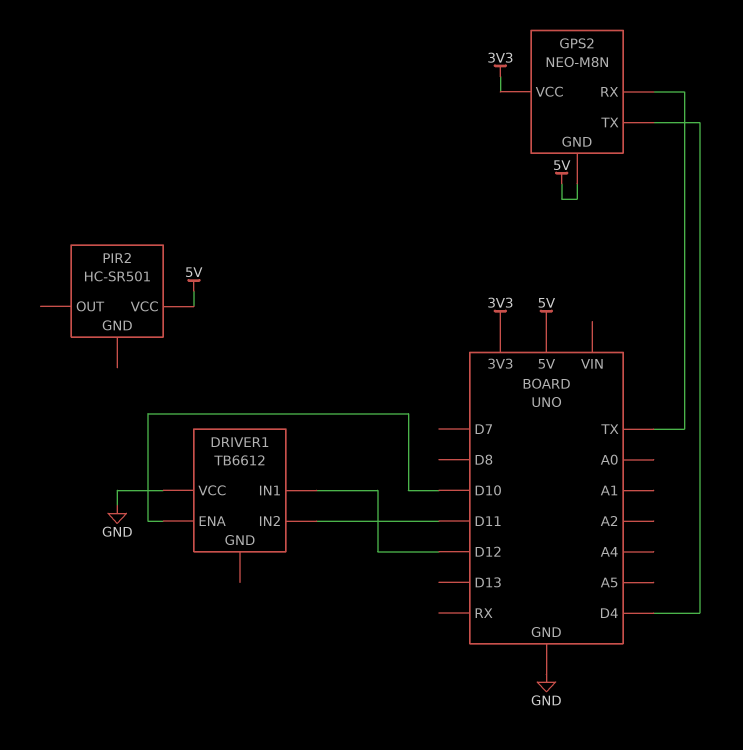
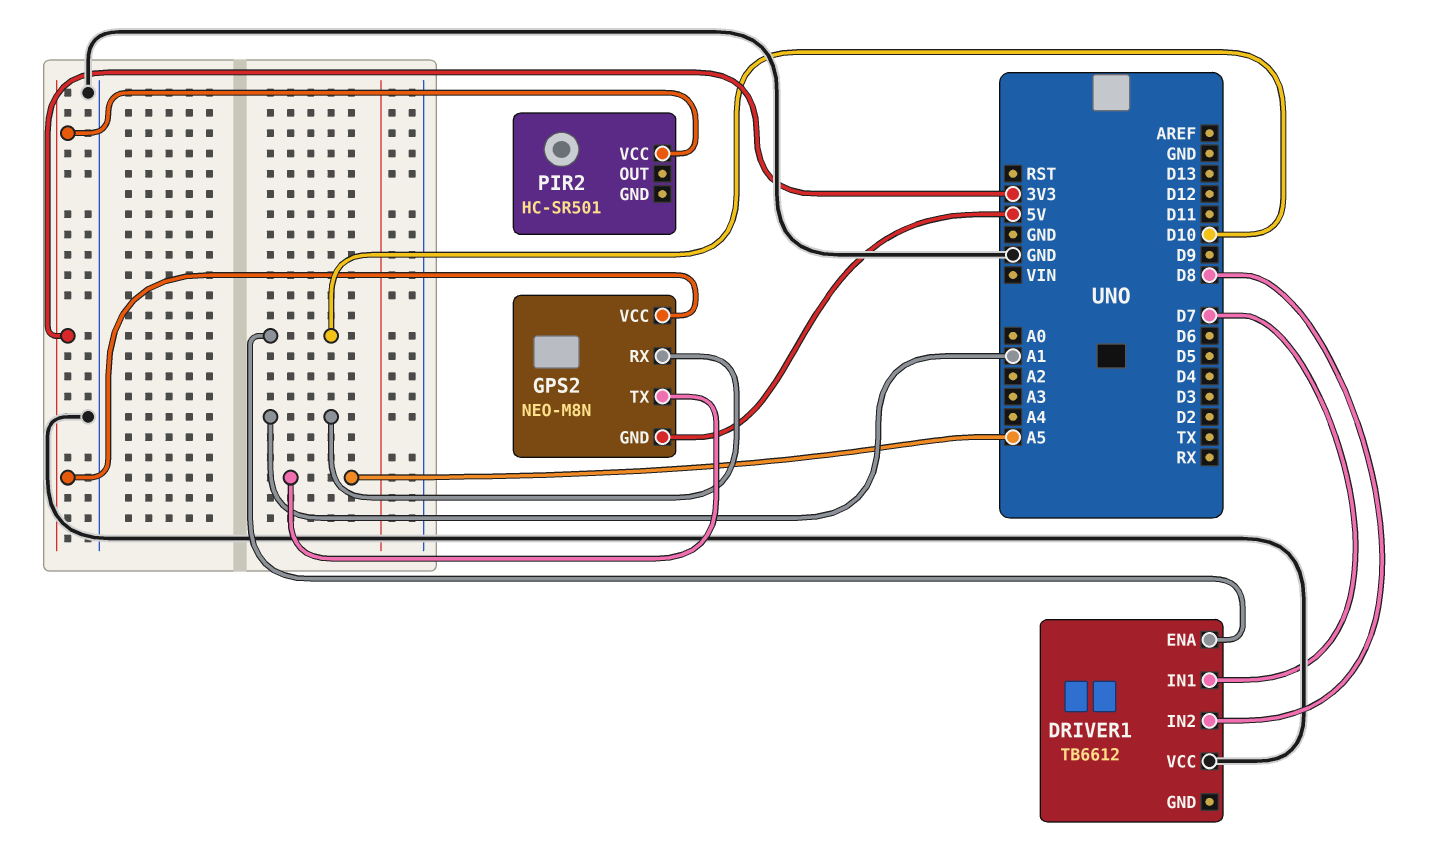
DRIVER1 pin IN1: D12 -> D7
DRIVER1 pin IN2: D11 -> D8
GPS2 pin RX: TX -> A1
GPS2 pin TX: D4 -> A5
PIR2 pin VCC: 5V -> 3V3

